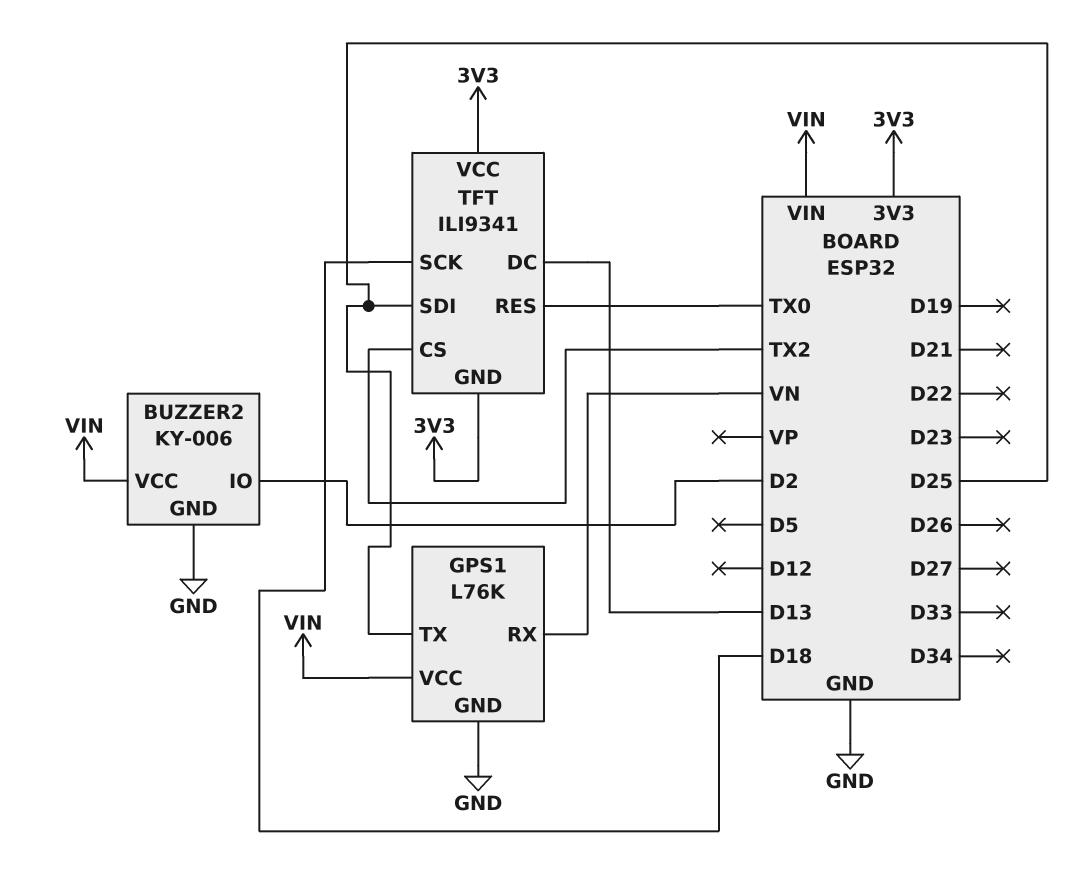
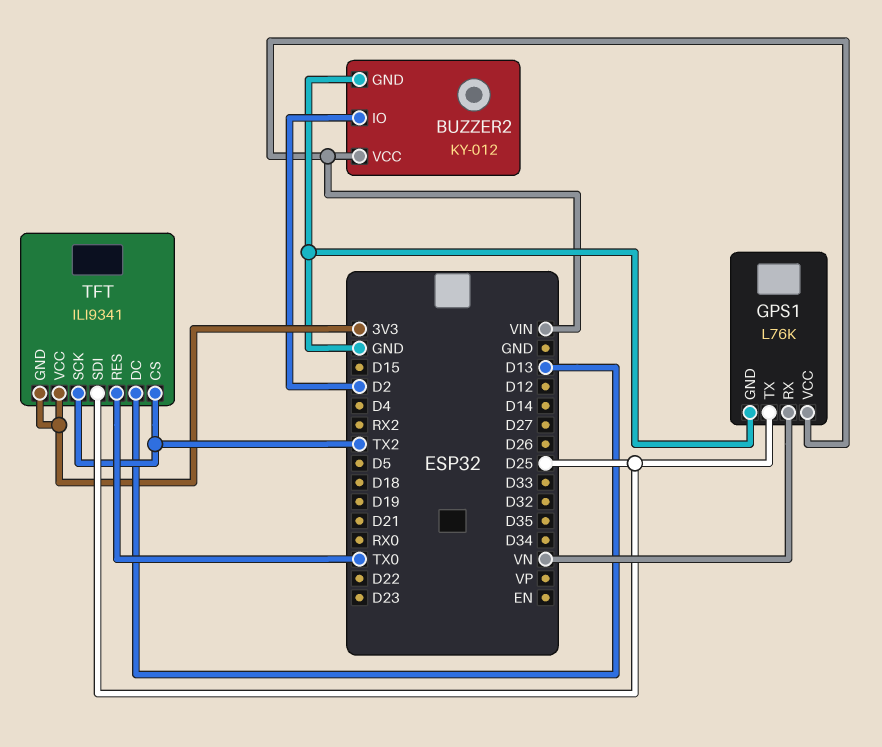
BUZZER2: KY-006 -> KY-012
TFT pin SCK: D18 -> TX2

